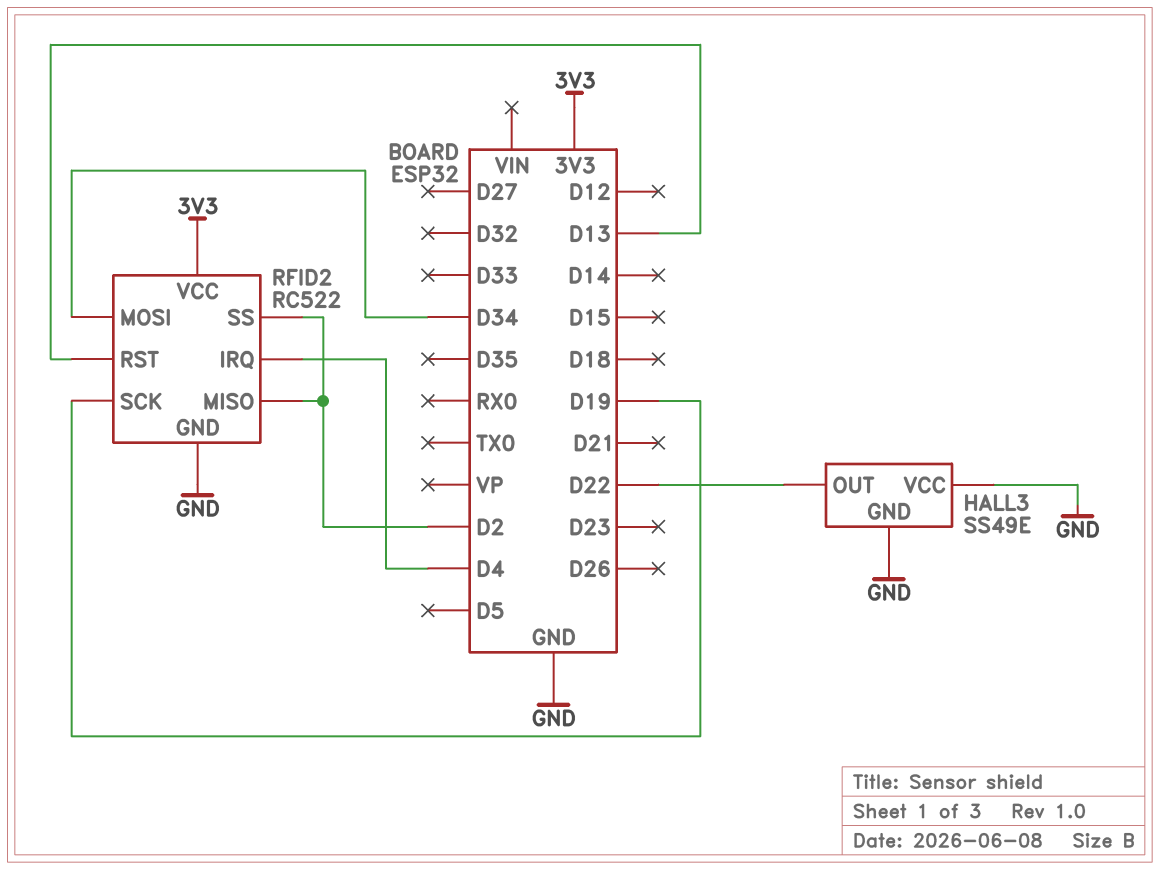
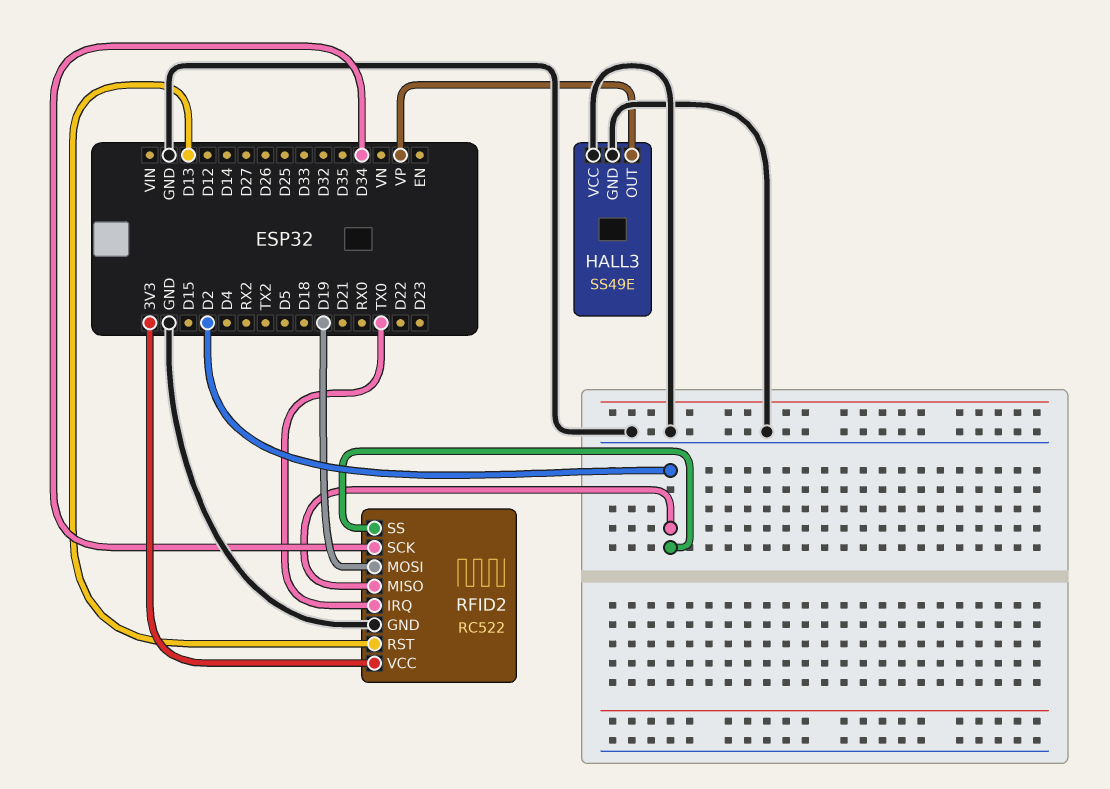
HALL3 pin OUT: D22 -> VP
RFID2 pin IRQ: D4 -> TX0
RFID2 pin MOSI: D34 -> D19
RFID2 pin SCK: D19 -> D34

